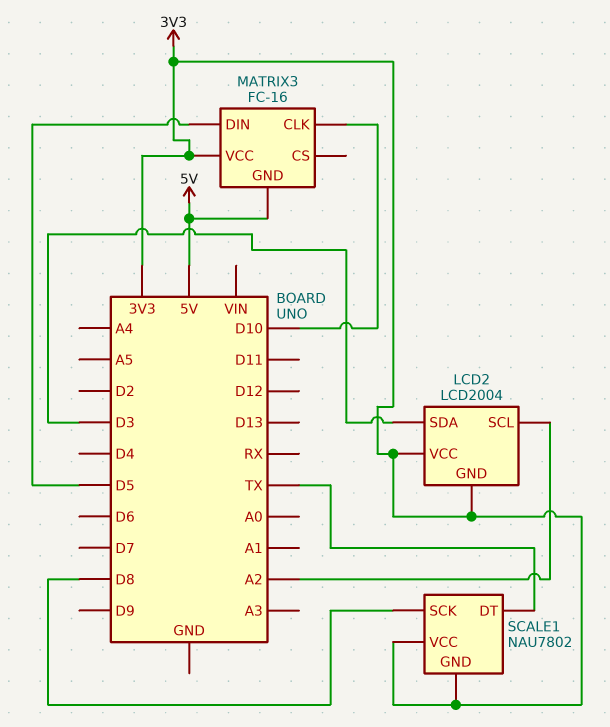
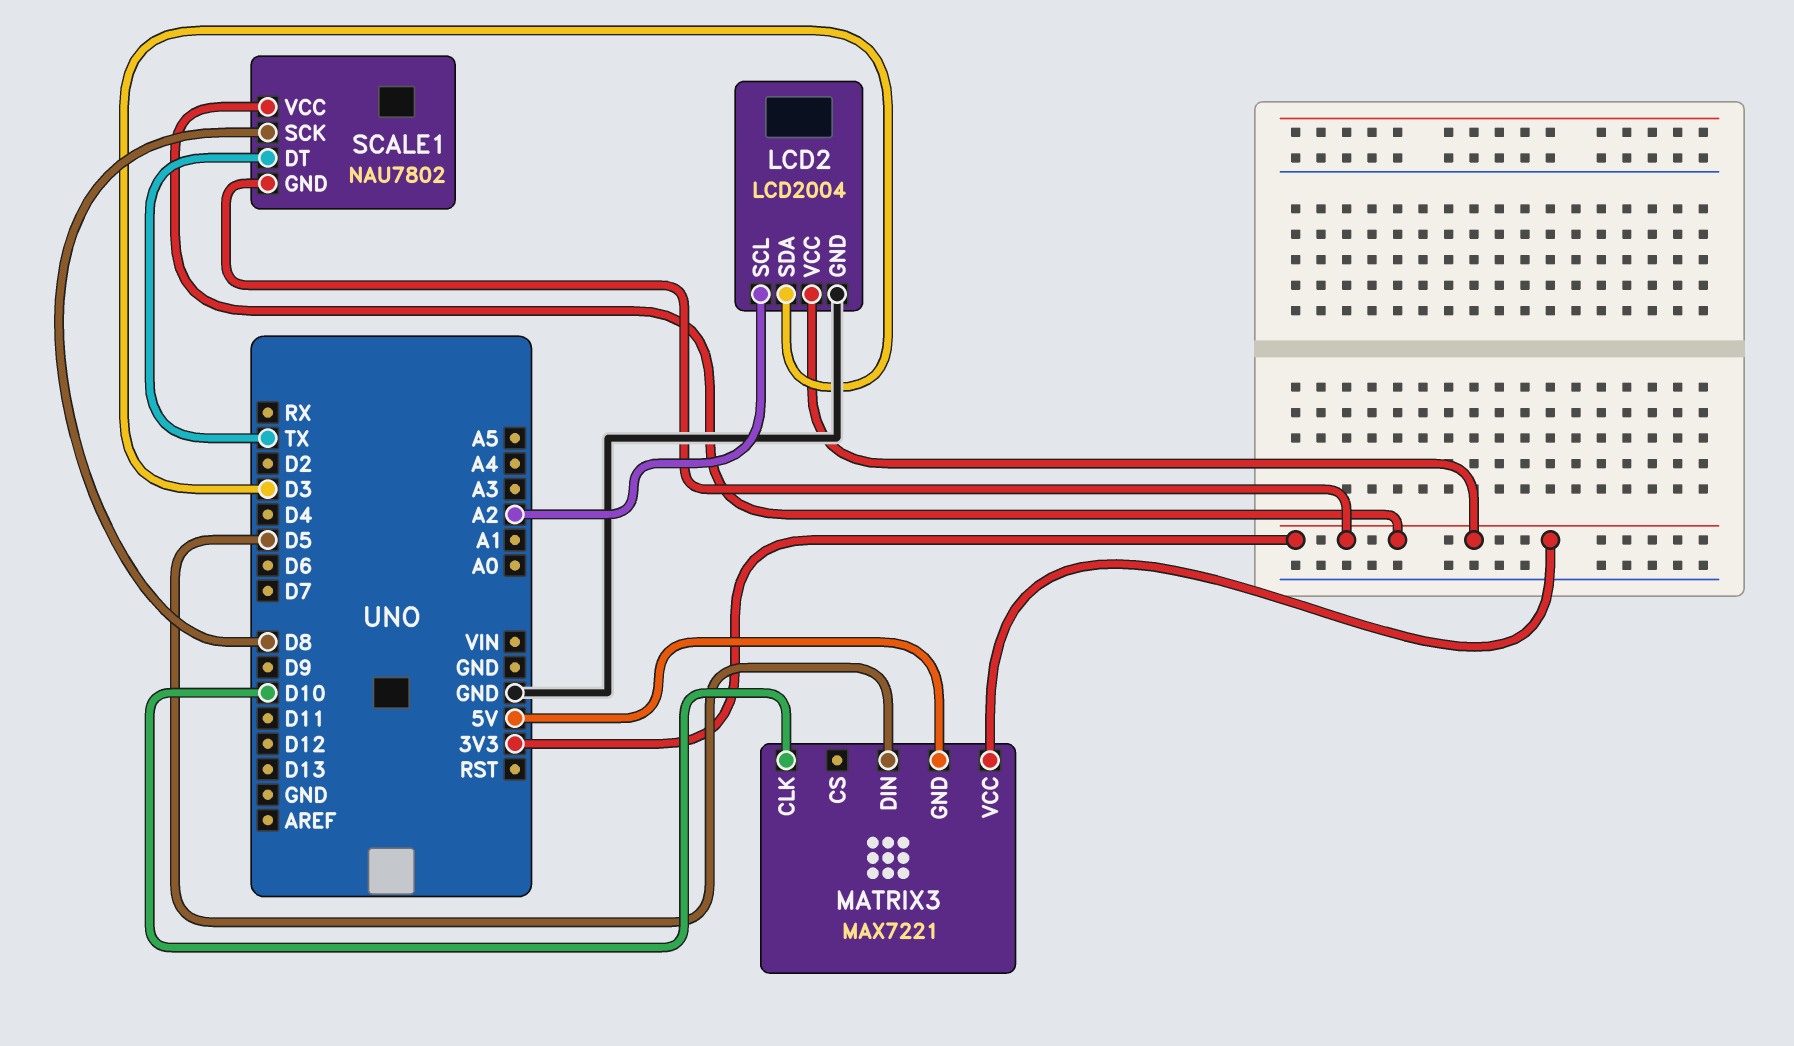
LCD2 pin GND: 3V3 -> GND
MATRIX3: FC-16 -> MAX7221

